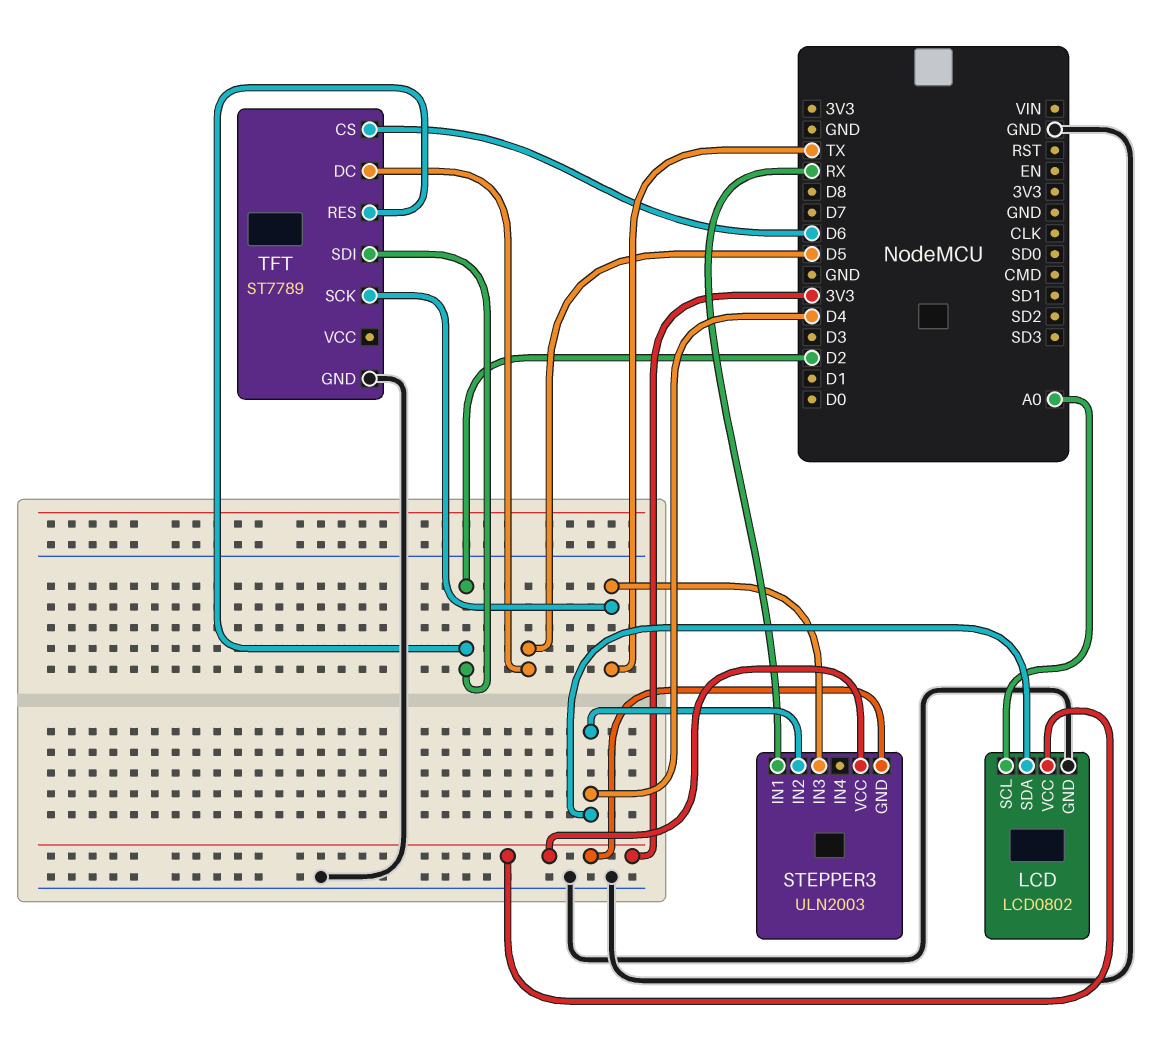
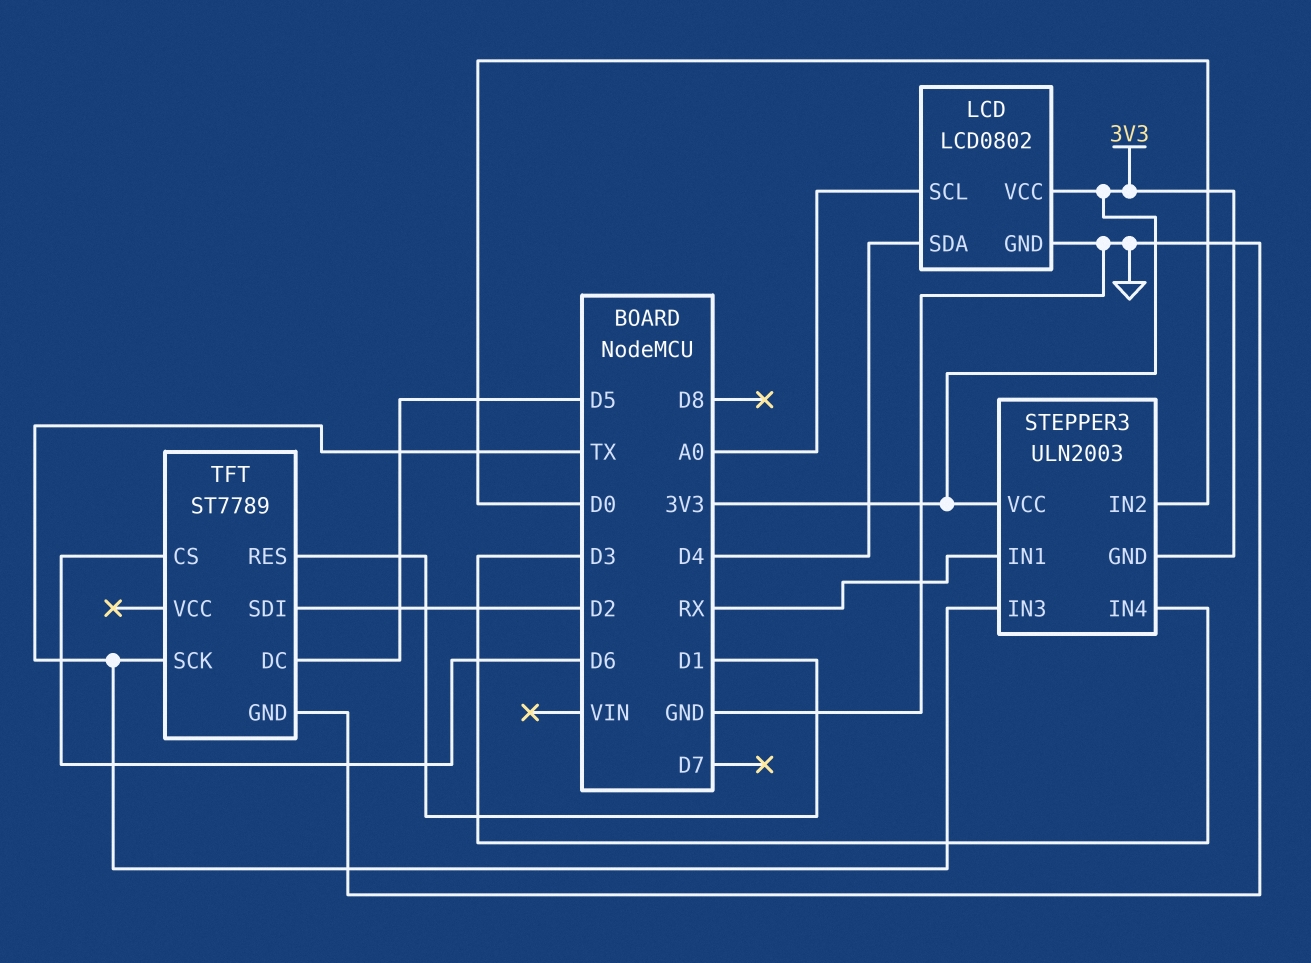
STEPPER3 pin IN2: D4 -> D0
STEPPER3 pin IN4: none -> D3
TFT pin RES: D2 -> D1

